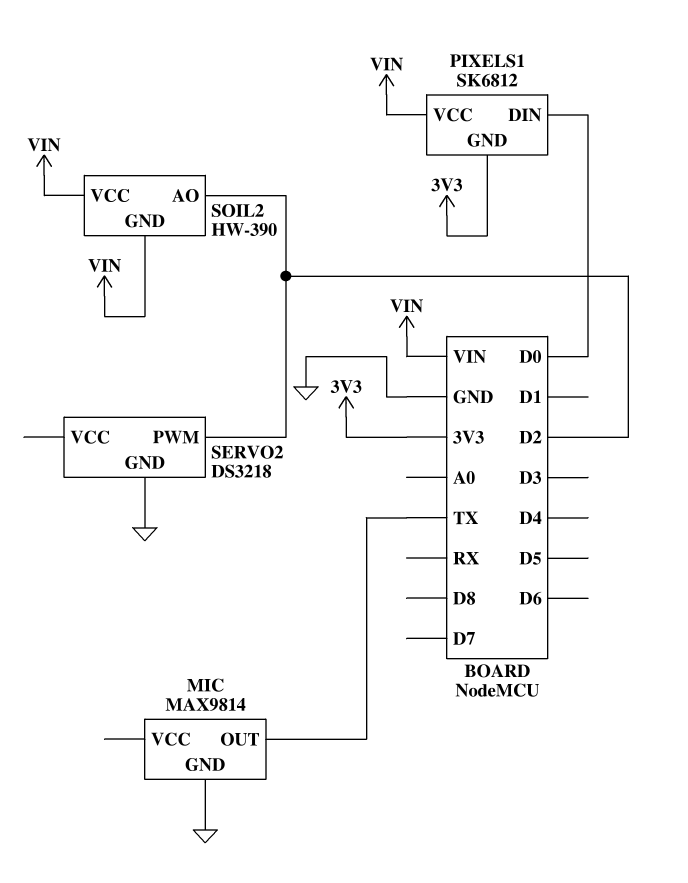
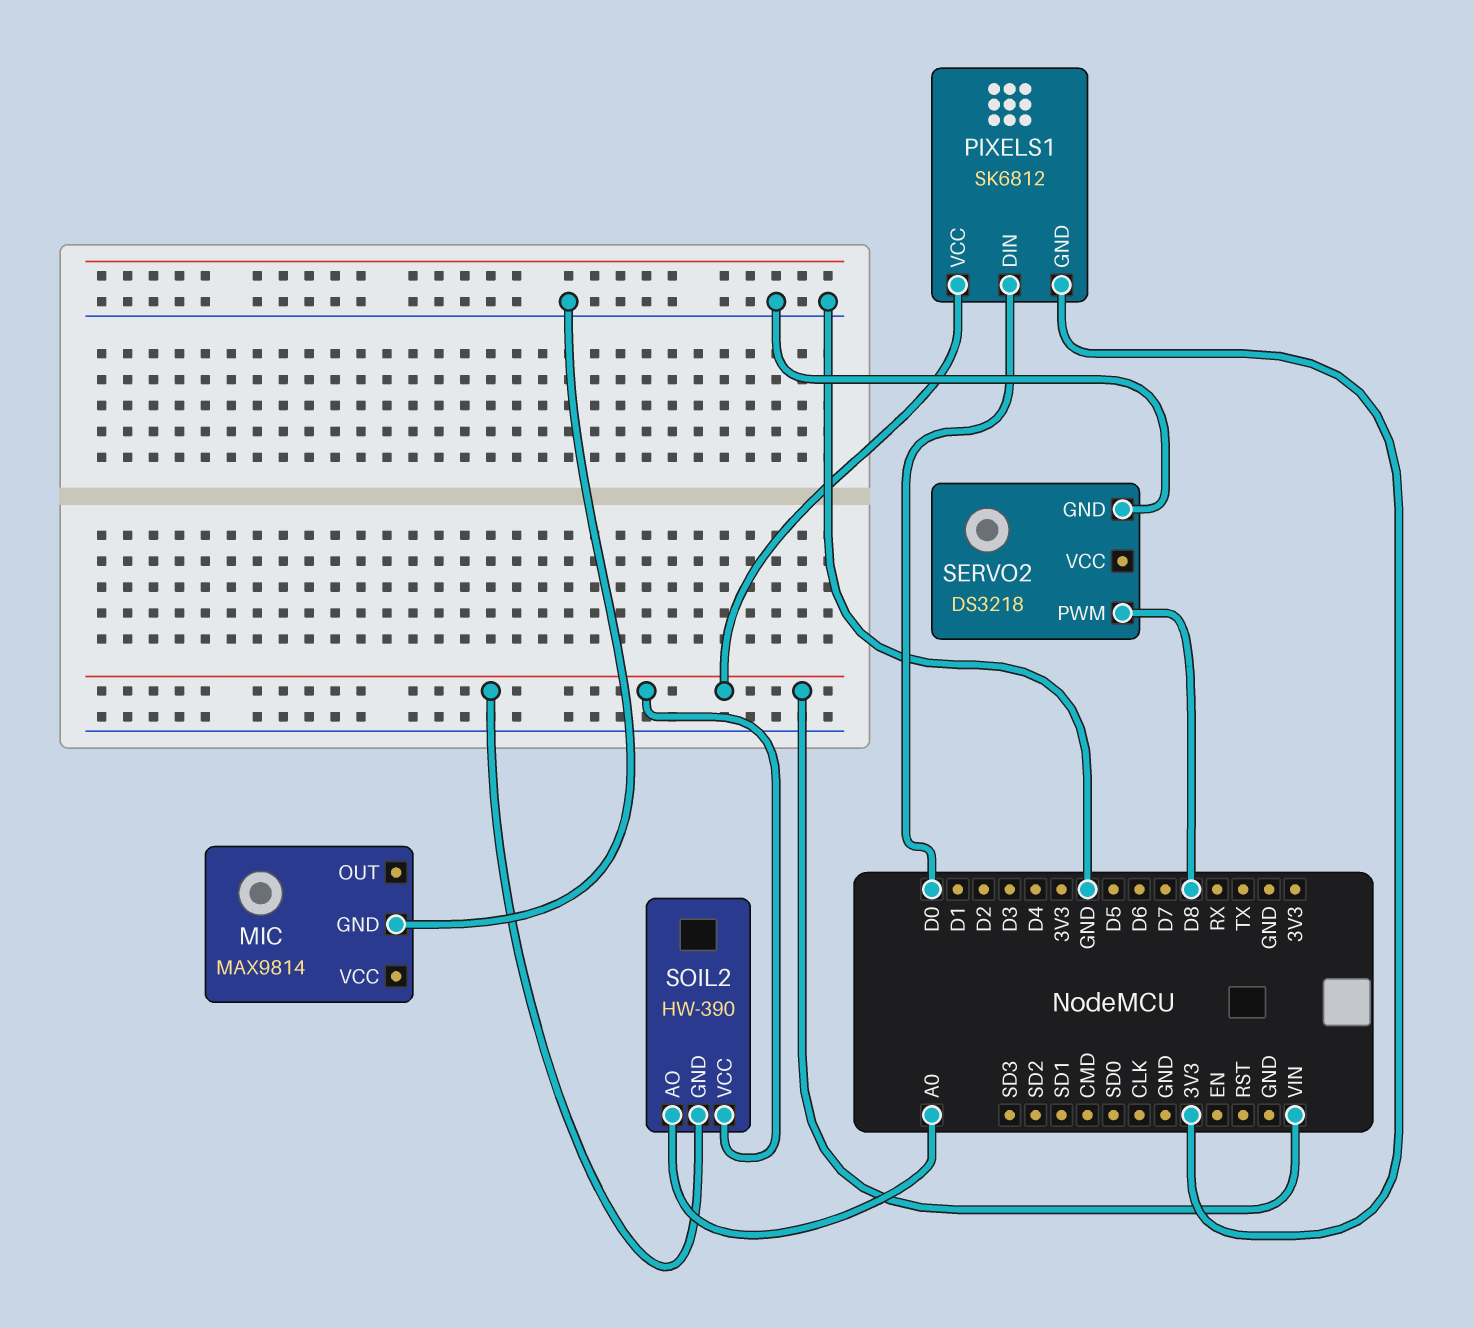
MIC pin OUT: TX -> none
SERVO2 pin PWM: D2 -> D8
SOIL2 pin AO: D2 -> A0

